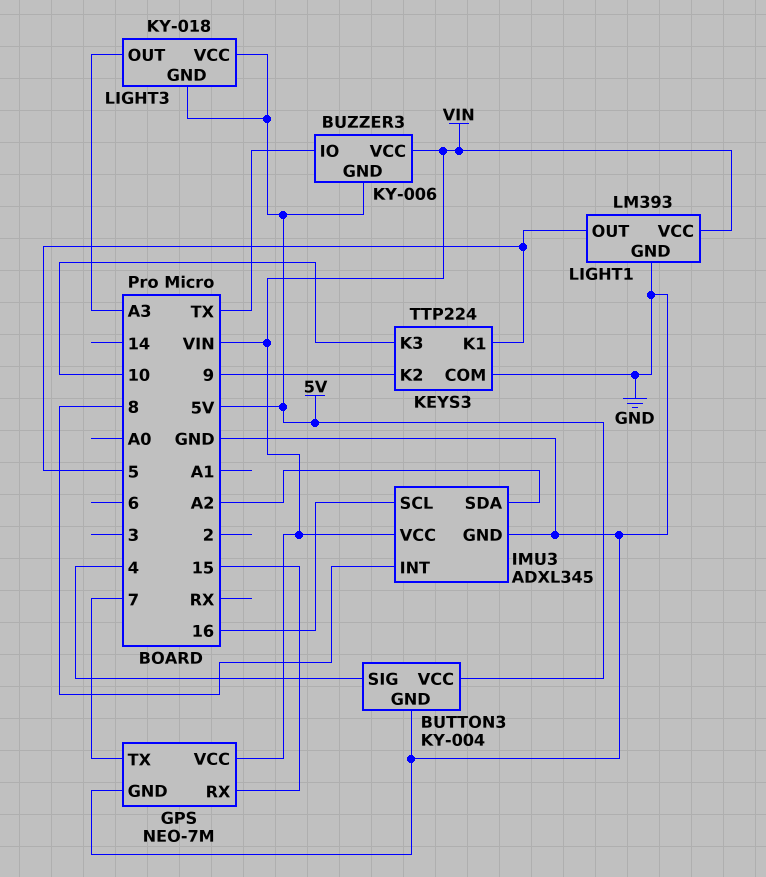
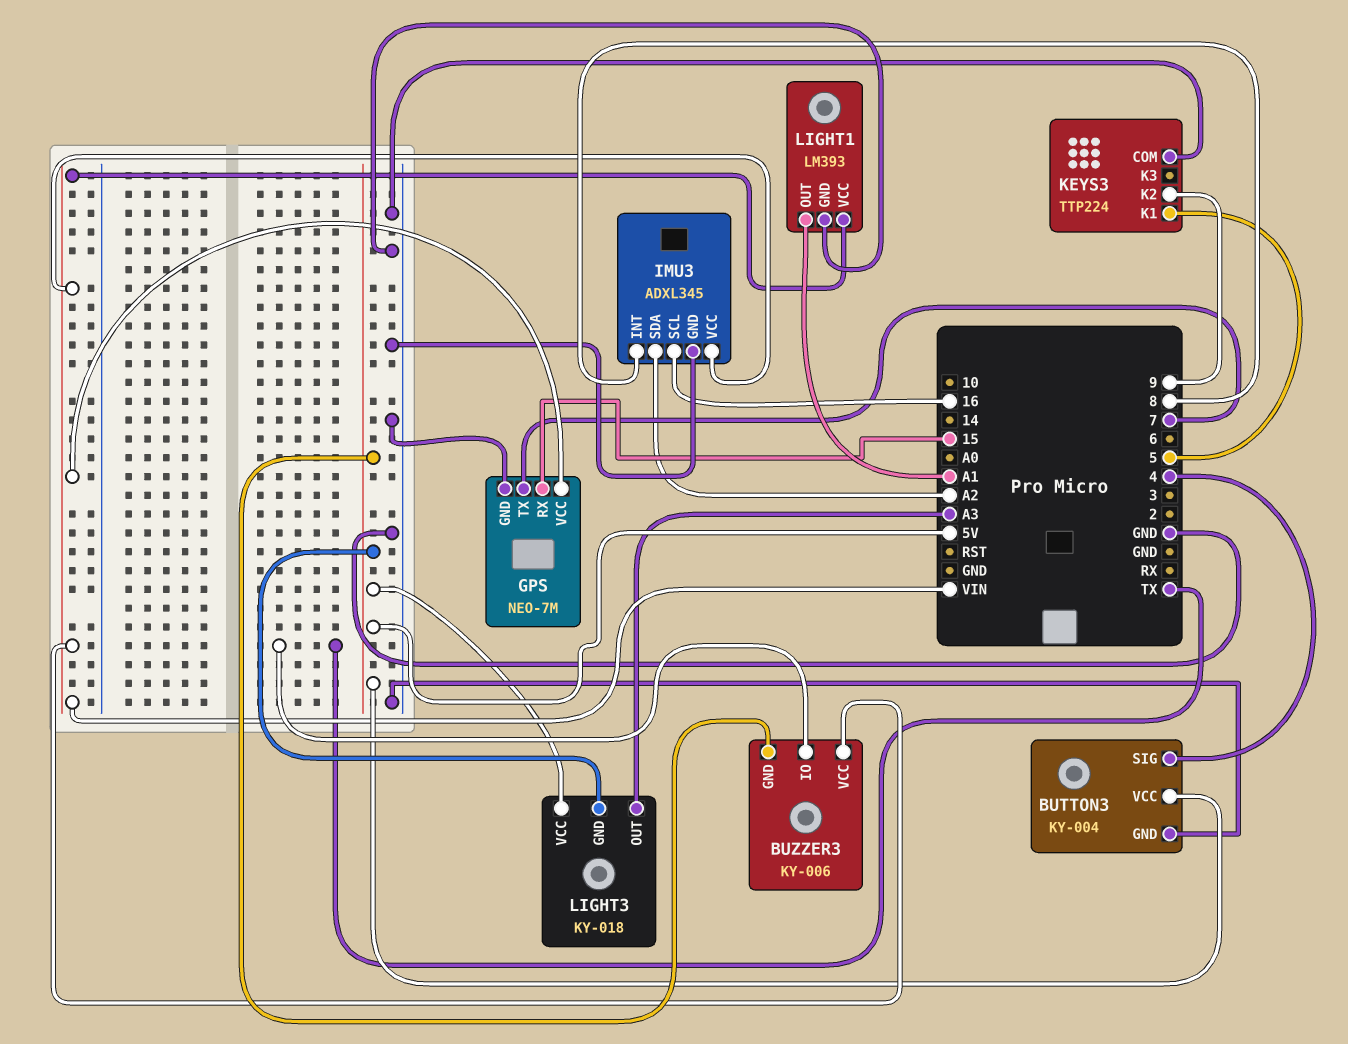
KEYS3 pin K3: 10 -> none
LIGHT1 pin OUT: 5 -> A1

